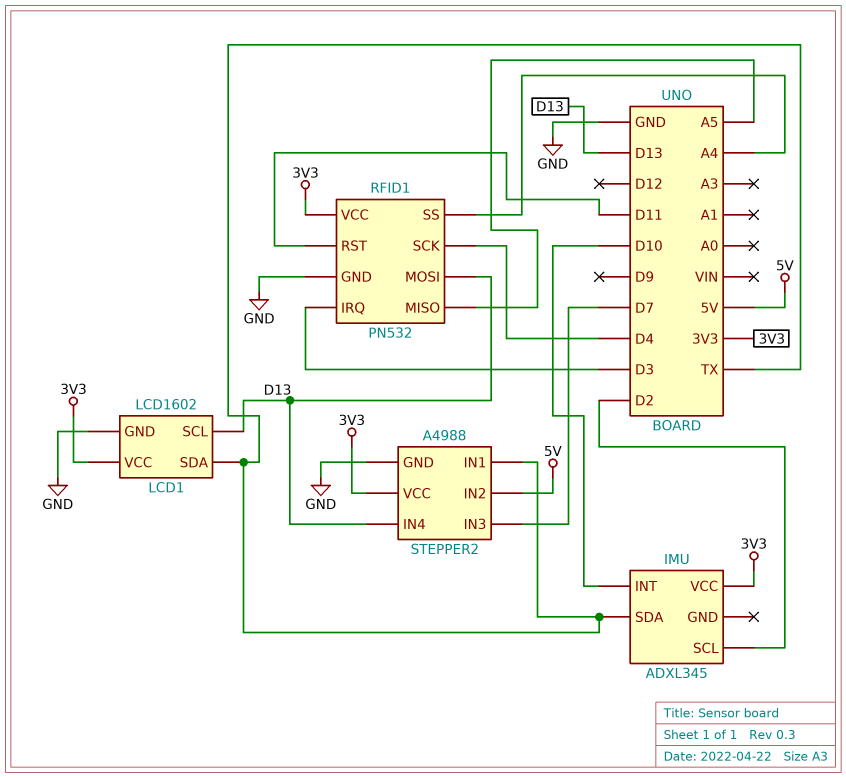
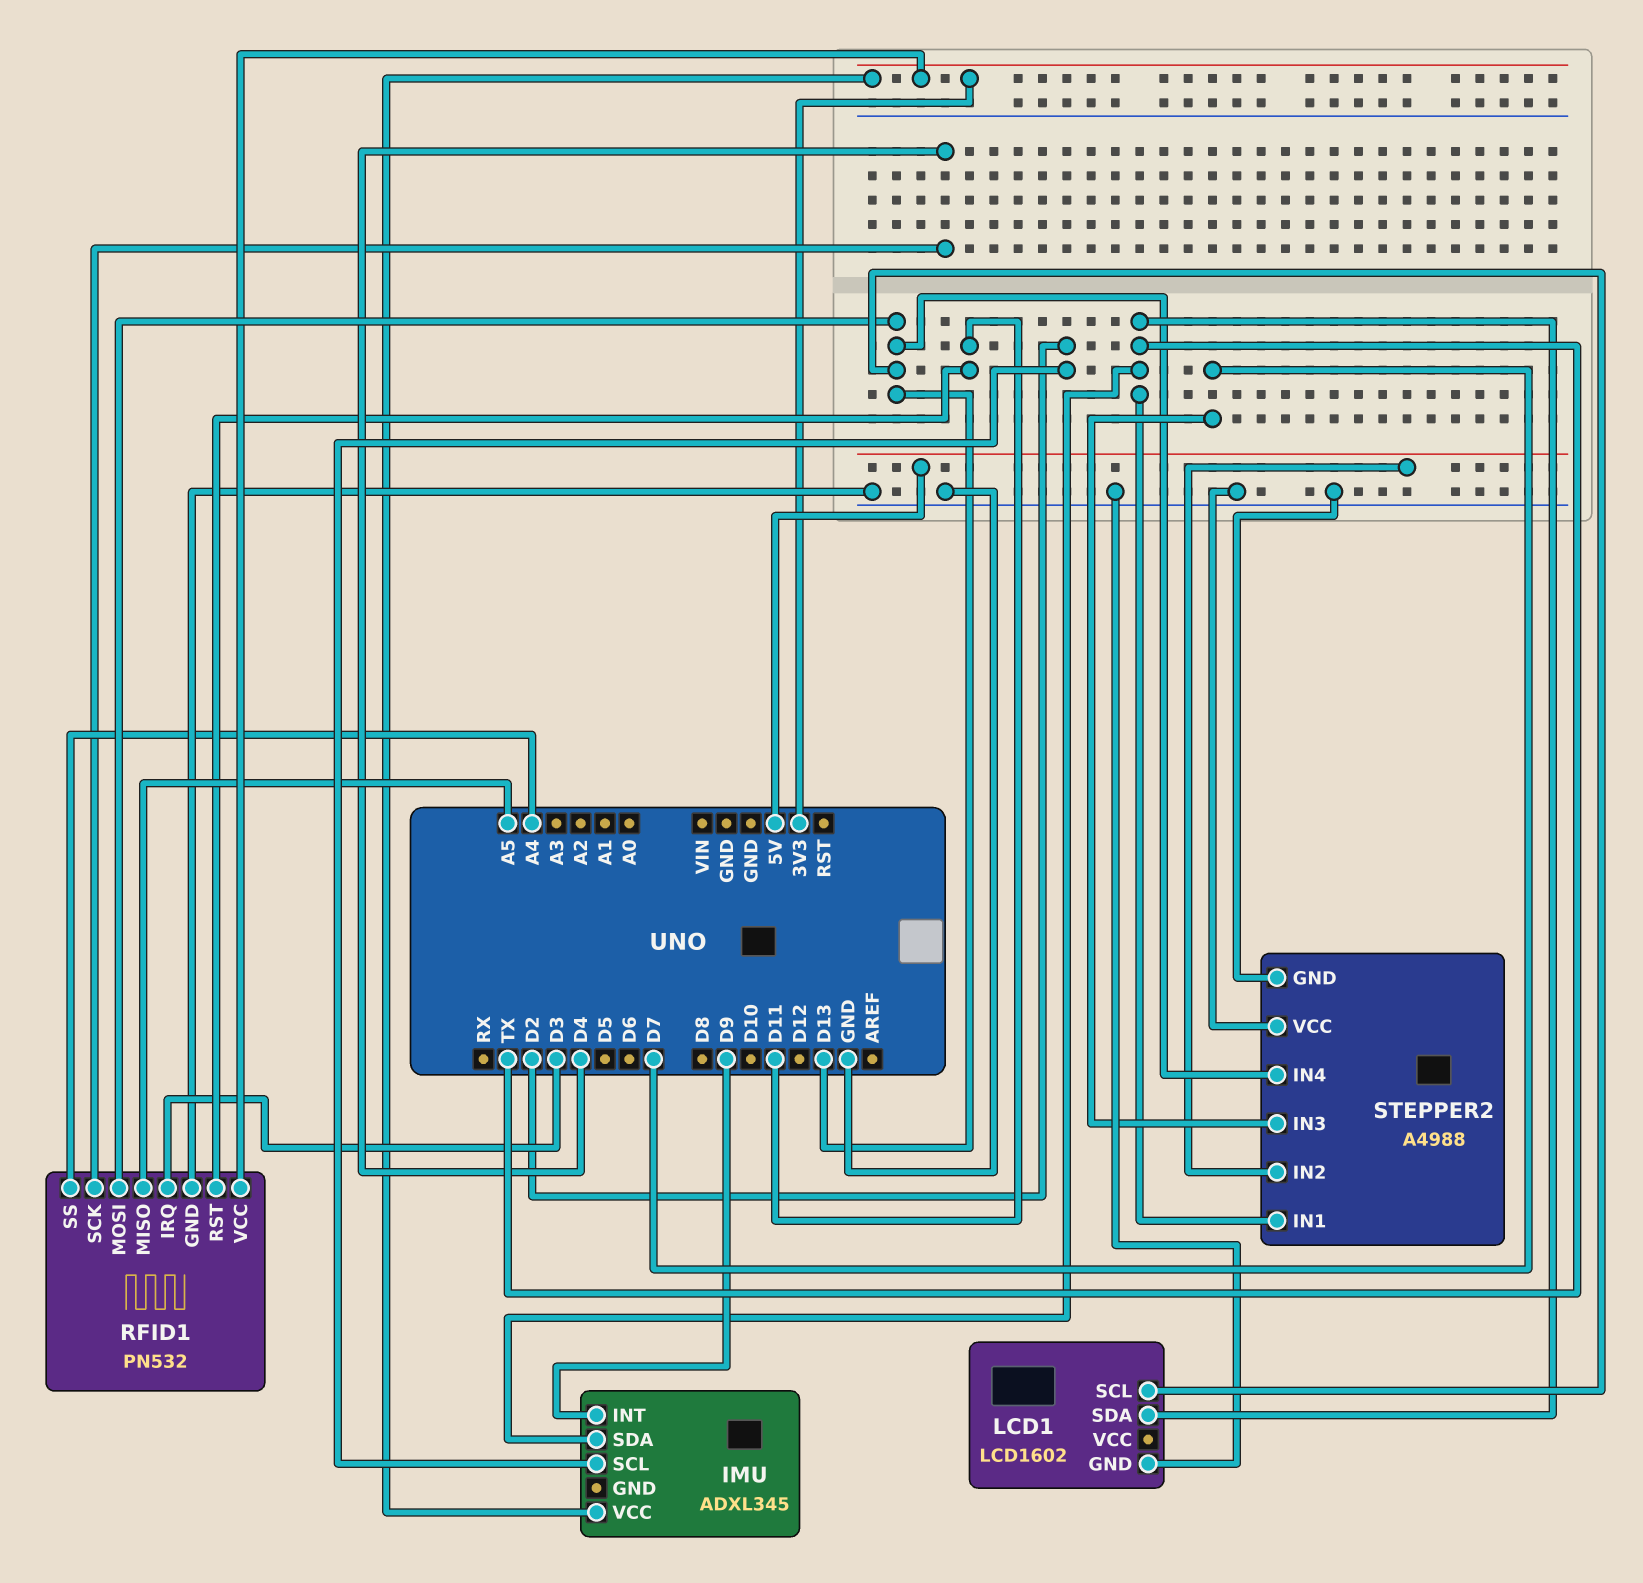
IMU pin INT: D10 -> D9
LCD1 pin VCC: 3V3 -> none
STEPPER2 pin VCC: 3V3 -> GND

